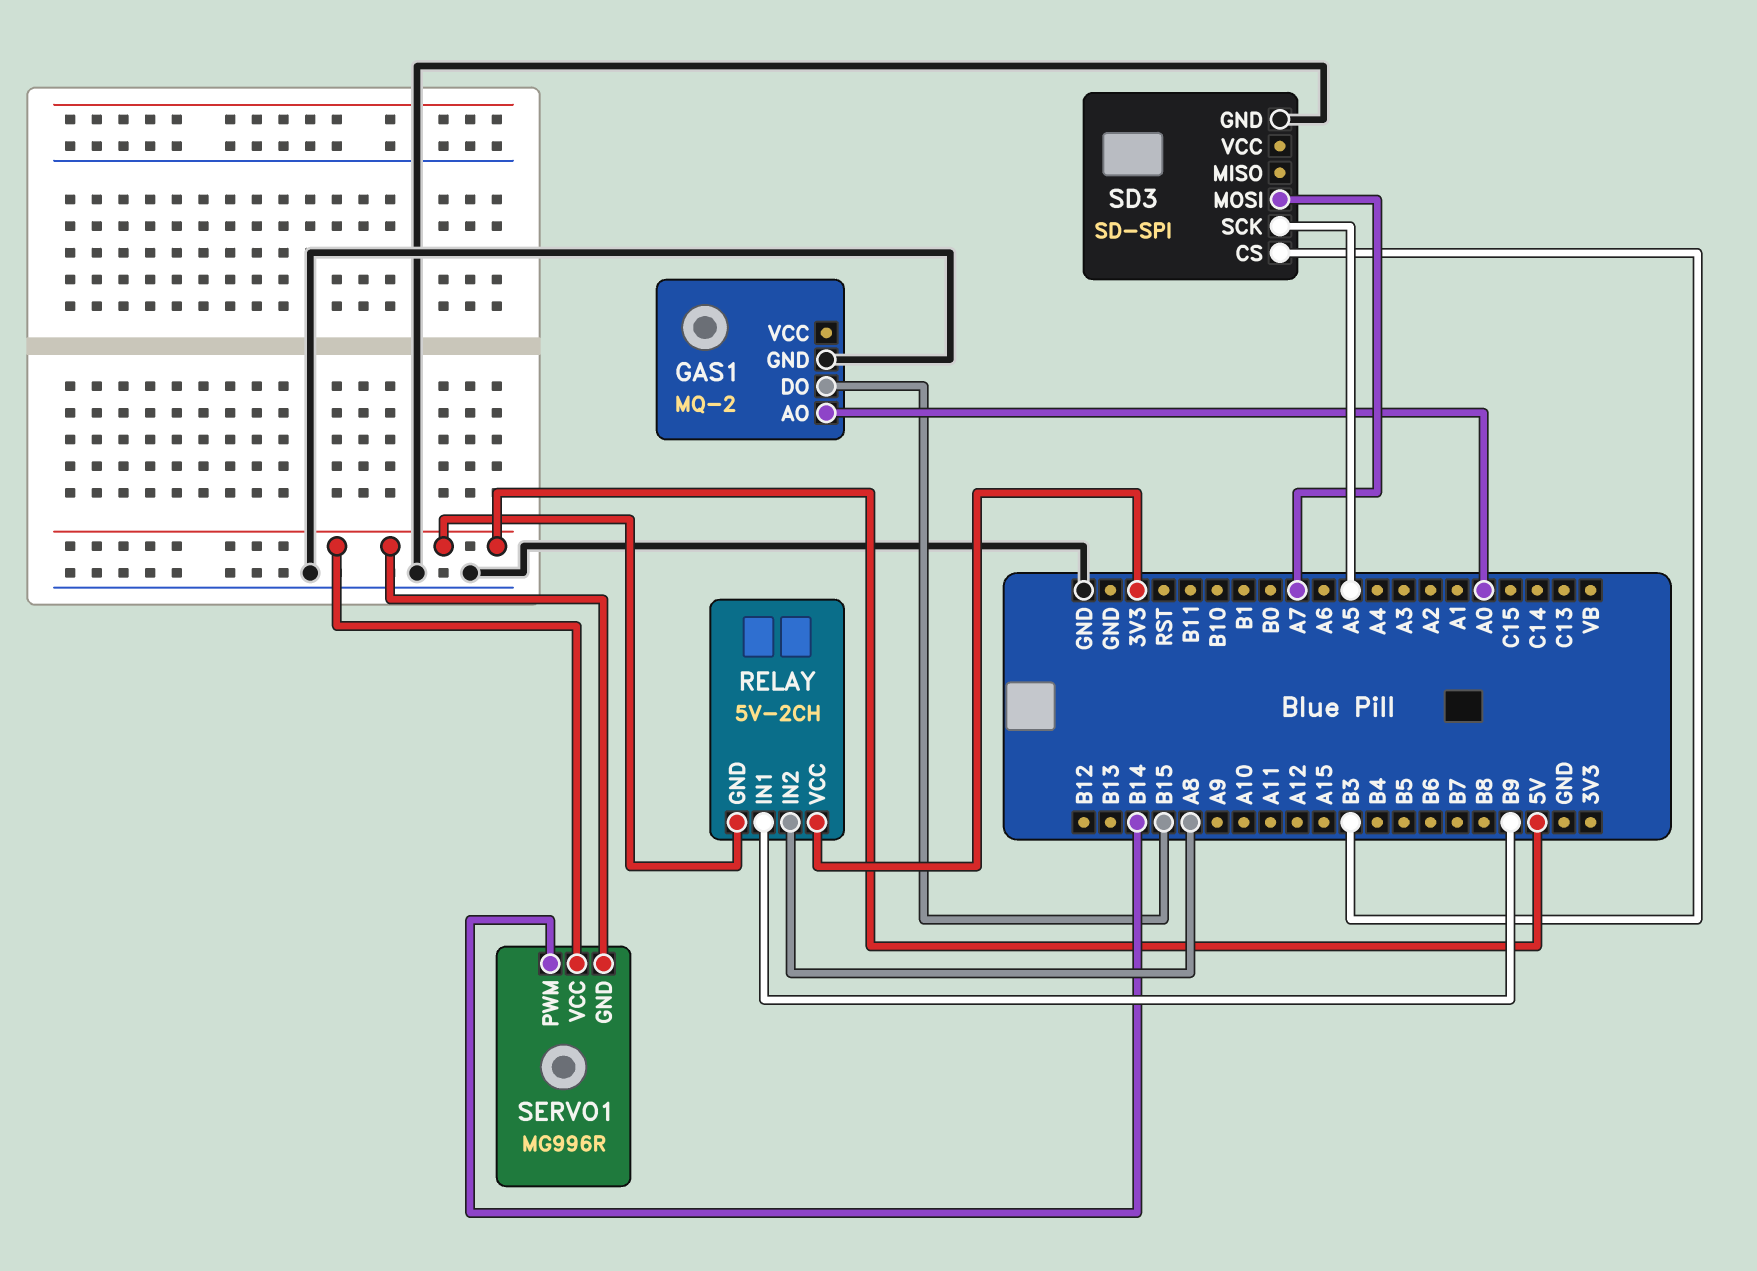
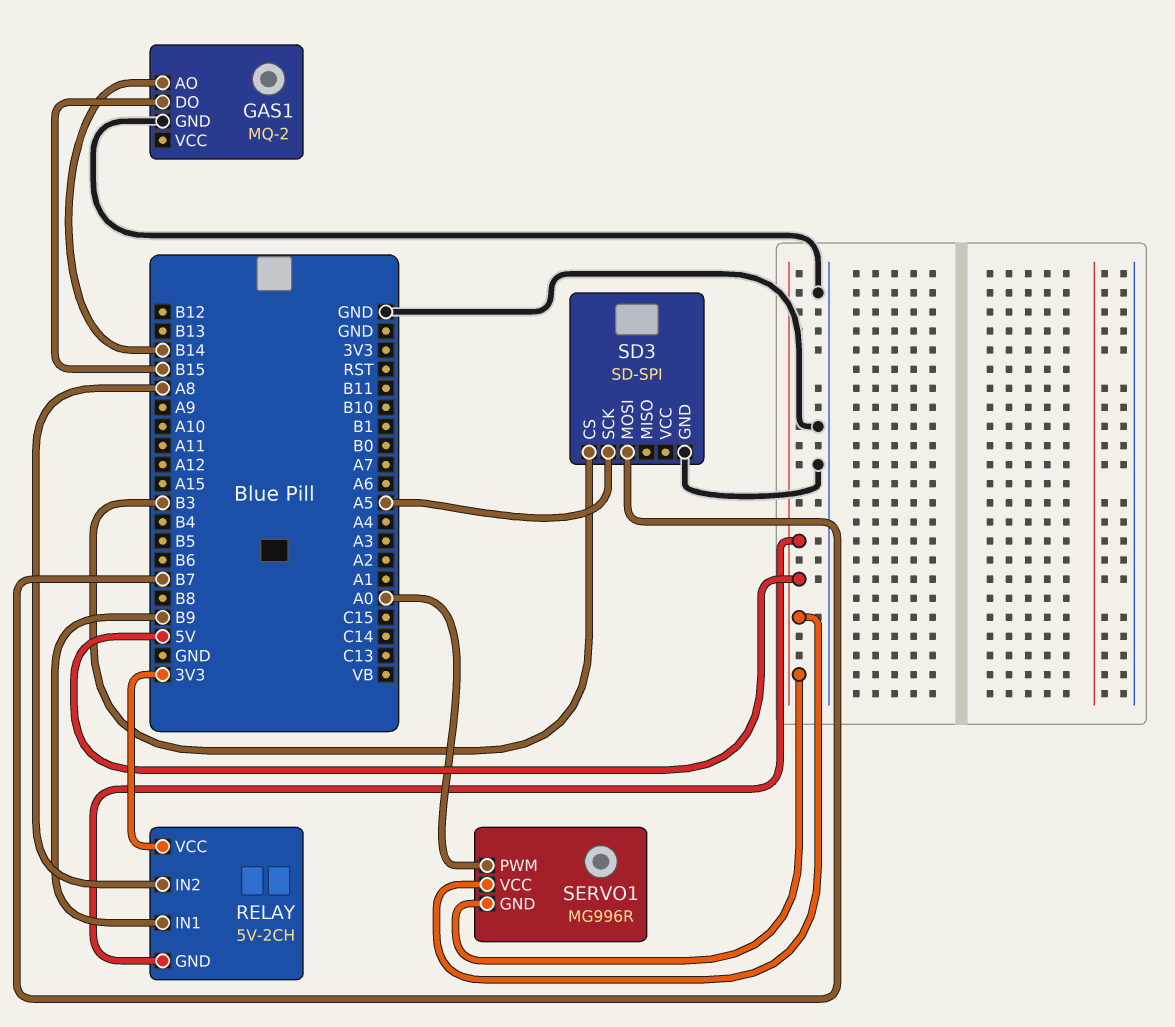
GAS1 pin AO: A0 -> B14
SD3 pin MOSI: A7 -> B7
SERVO1 pin PWM: B14 -> A0

